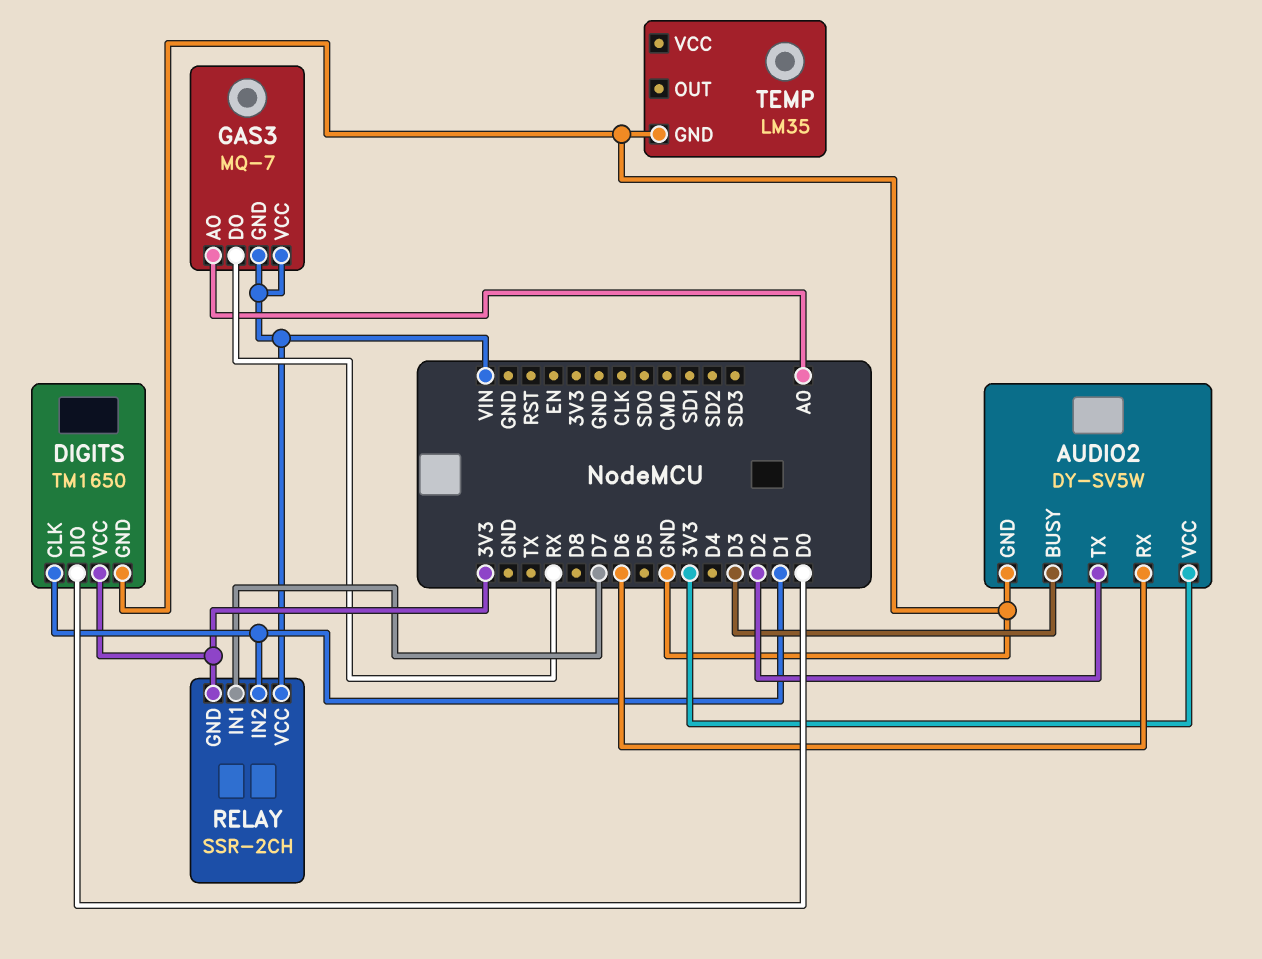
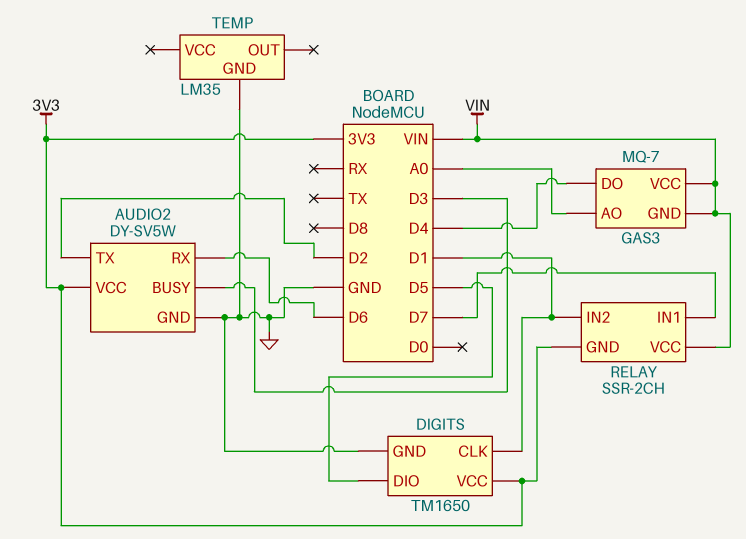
DIGITS pin DIO: D0 -> D5
GAS3 pin DO: RX -> D4

